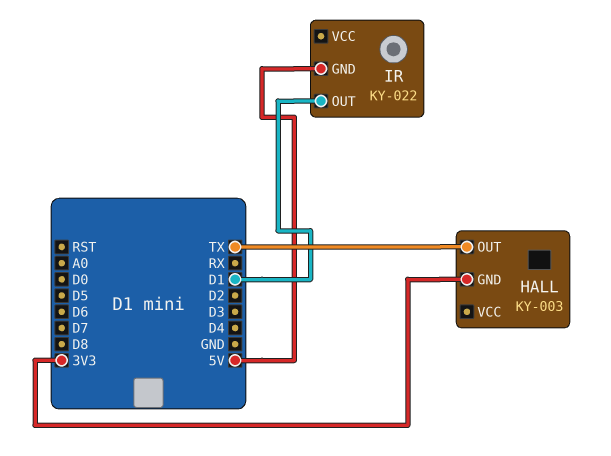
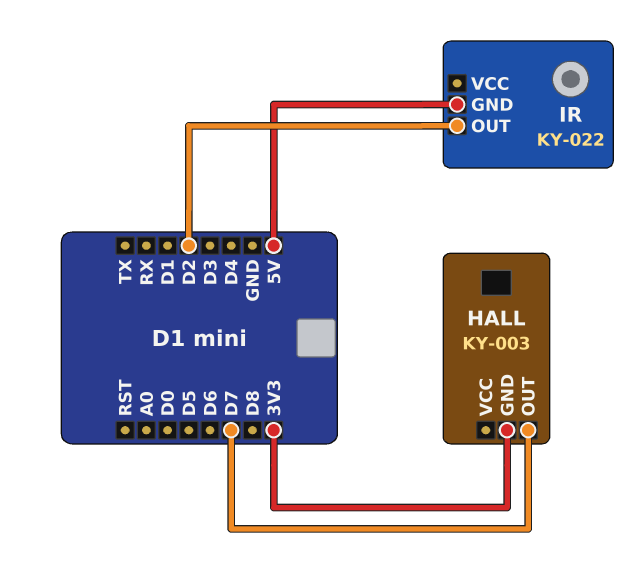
HALL pin OUT: TX -> D7
IR pin OUT: D1 -> D2

